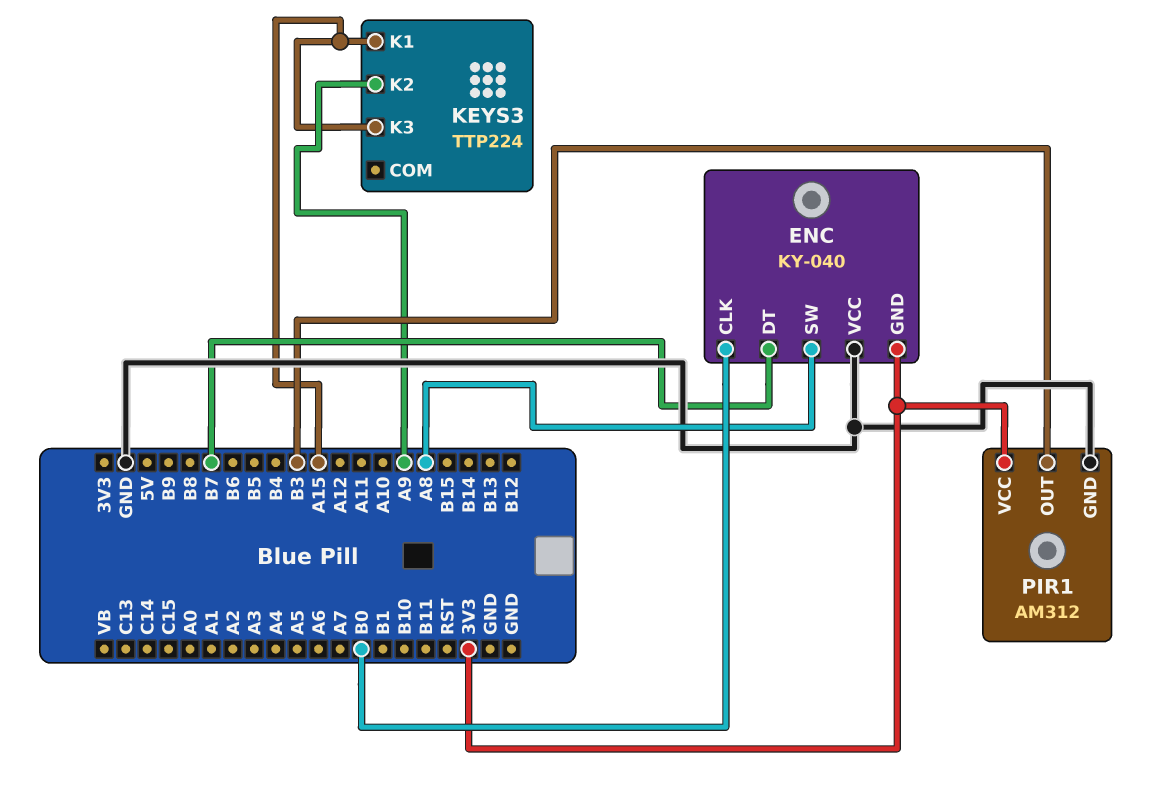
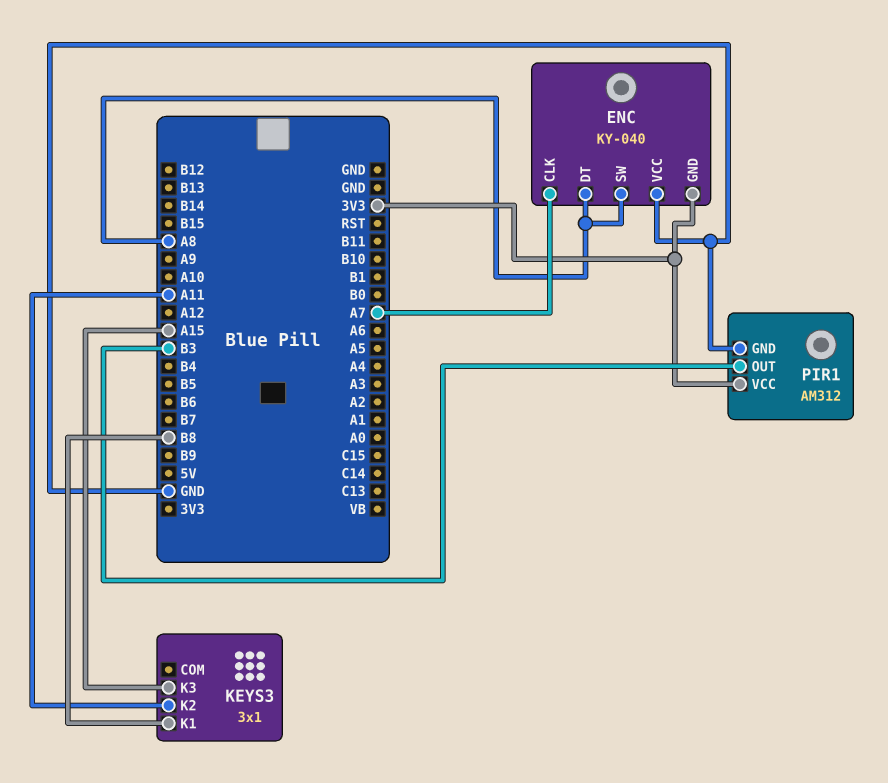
ENC pin CLK: B0 -> A7
ENC pin DT: B7 -> A8
KEYS3: TTP224 -> 3x1
KEYS3 pin K1: A15 -> B8
KEYS3 pin K2: A9 -> A11

